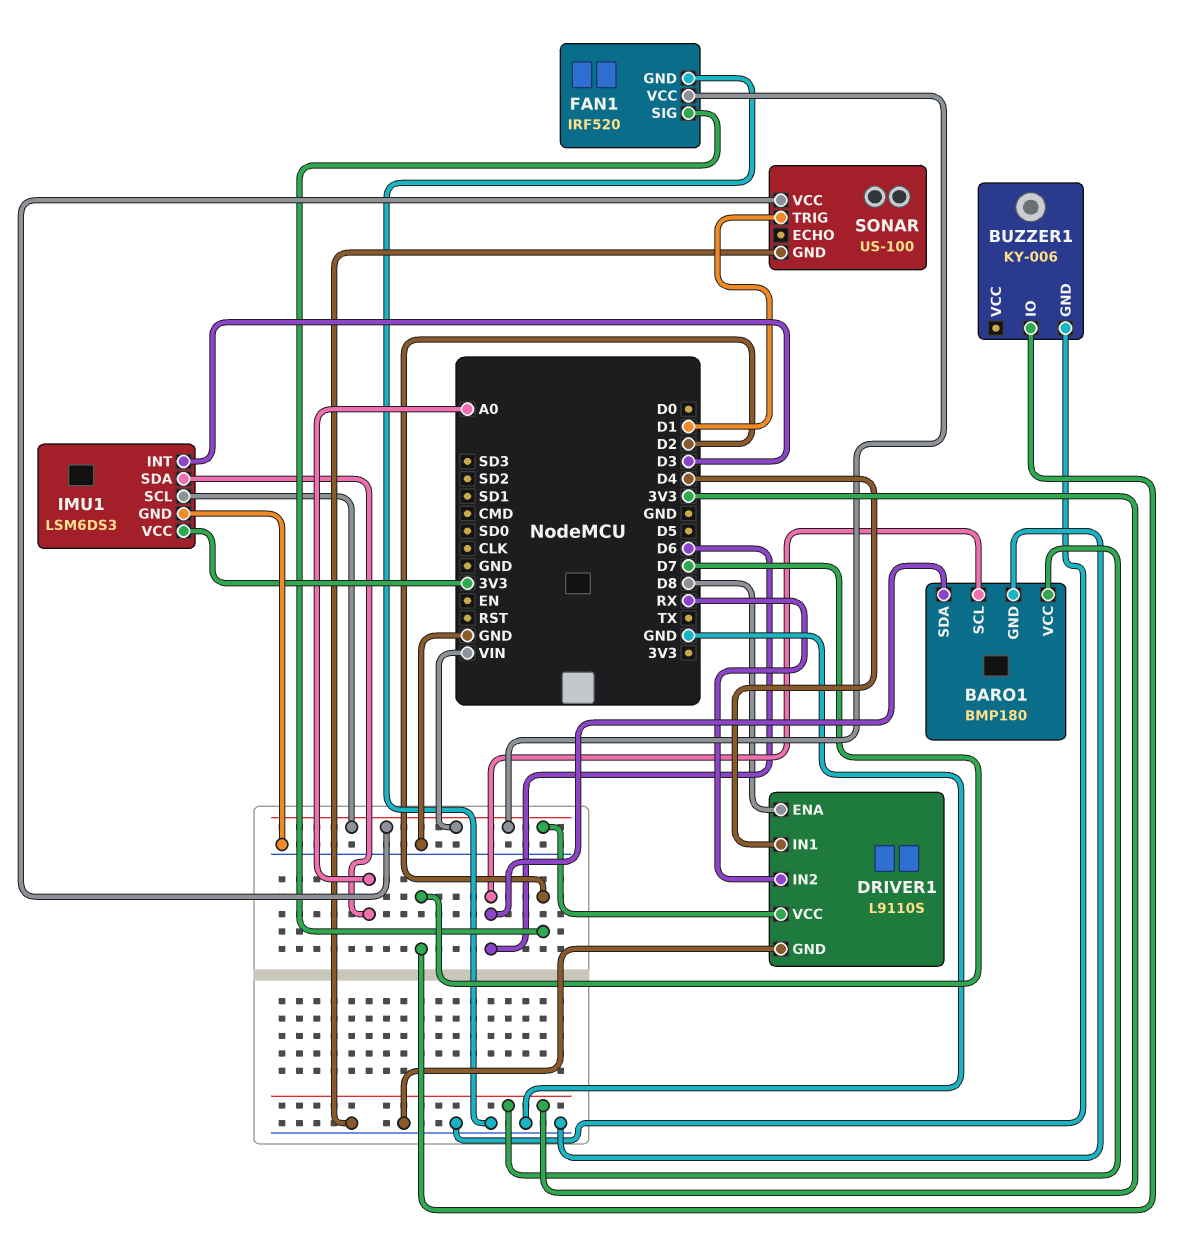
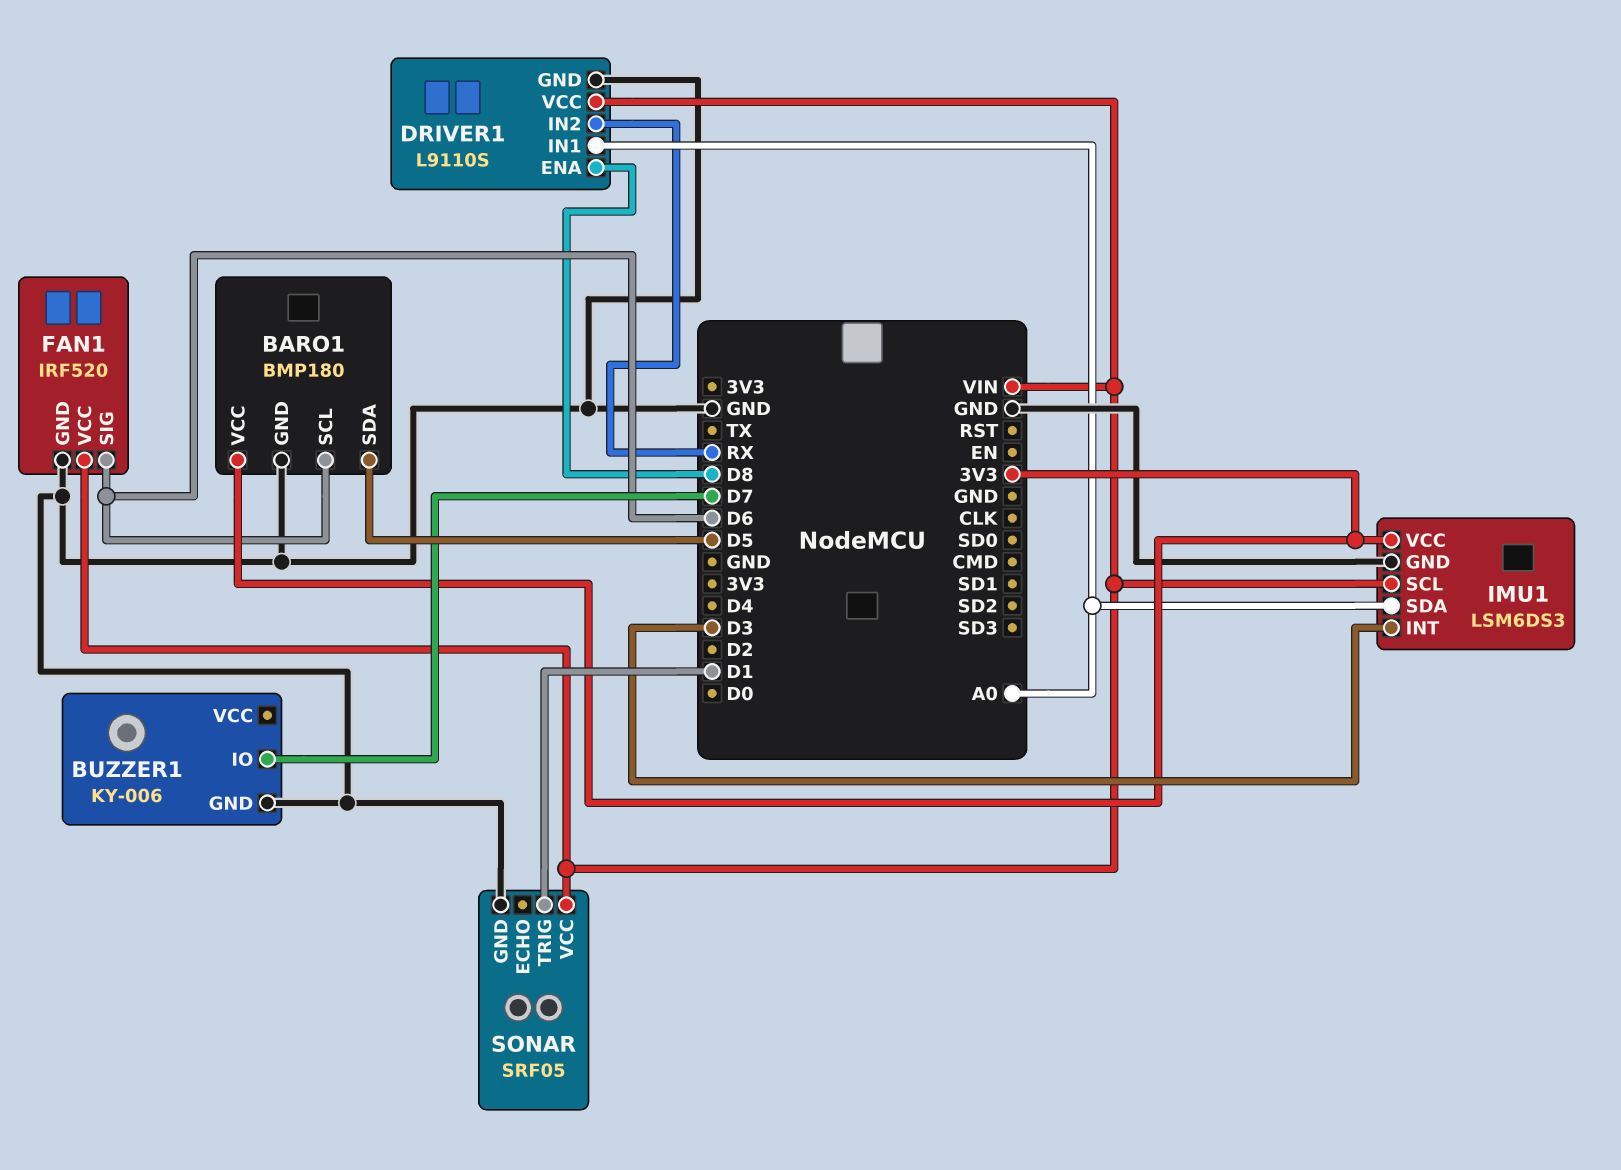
BARO1 pin SDA: D6 -> D5
DRIVER1 pin IN1: D4 -> A0
FAN1 pin SIG: D2 -> D6
SONAR: US-100 -> SRF05

